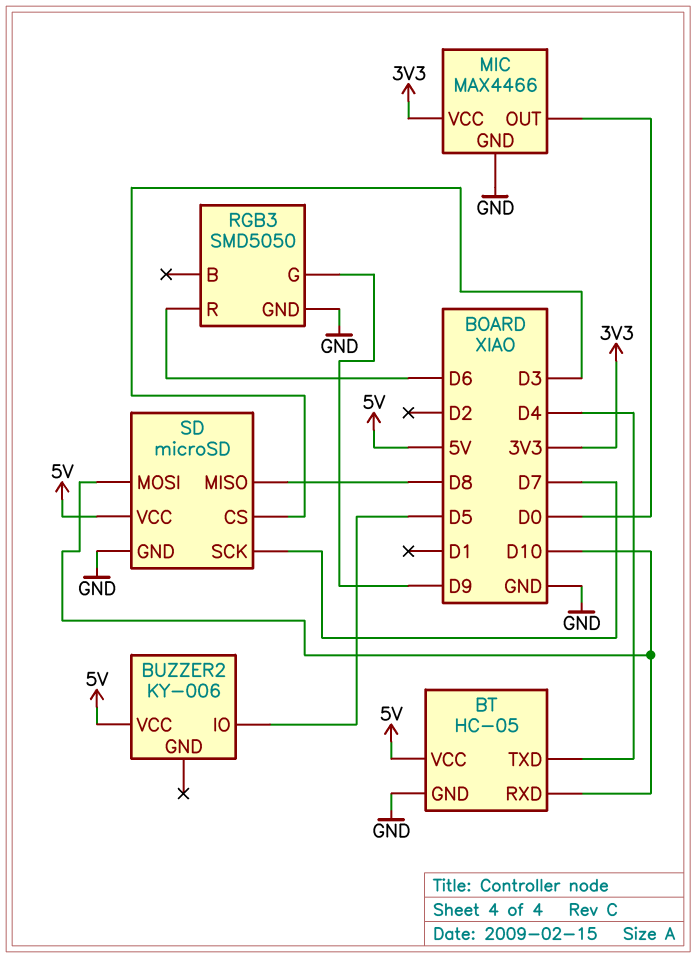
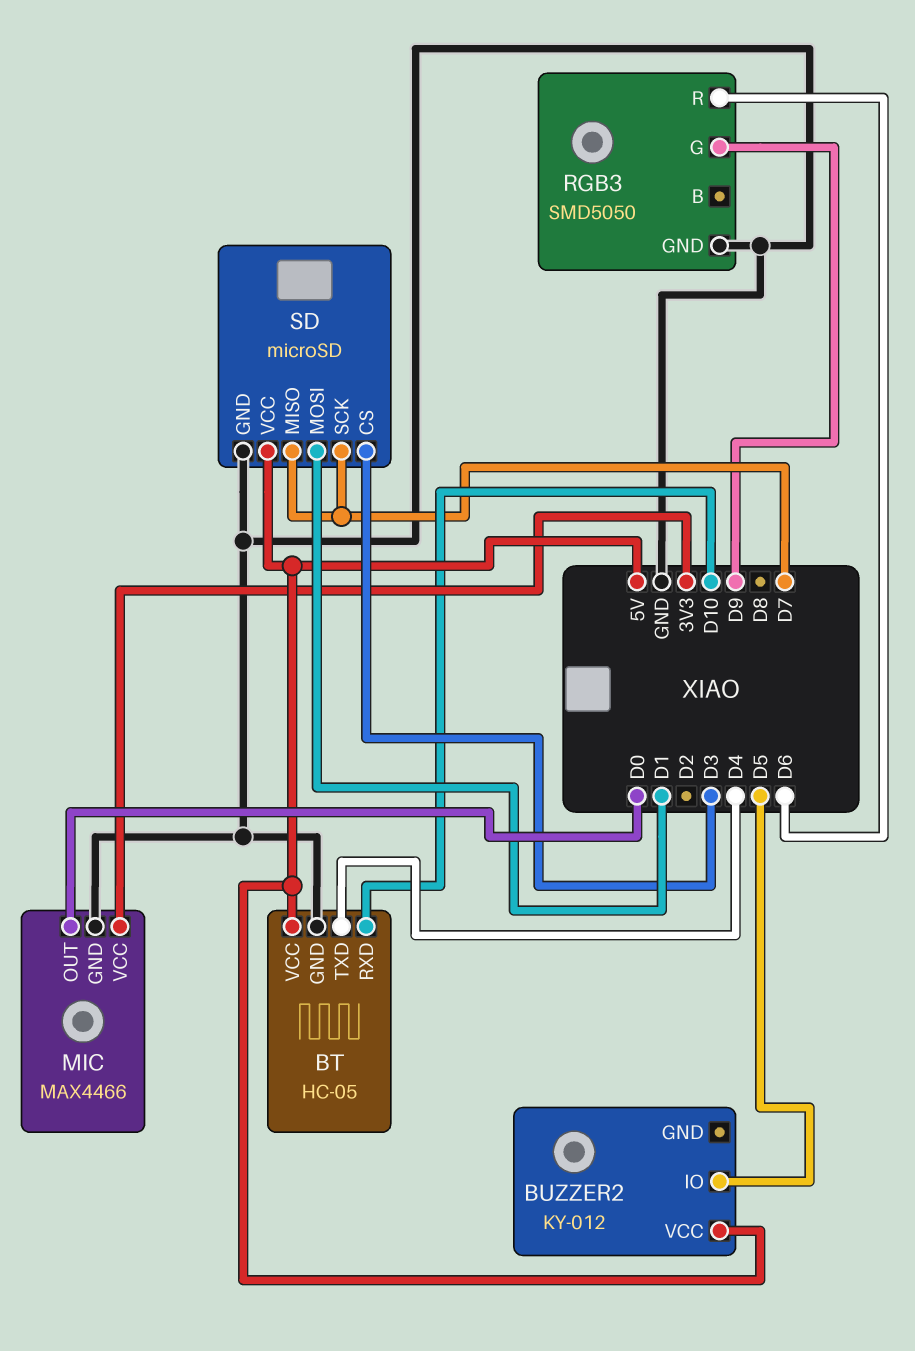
BUZZER2: KY-006 -> KY-012
SD pin MISO: D8 -> D7
SD pin MOSI: D10 -> D1

